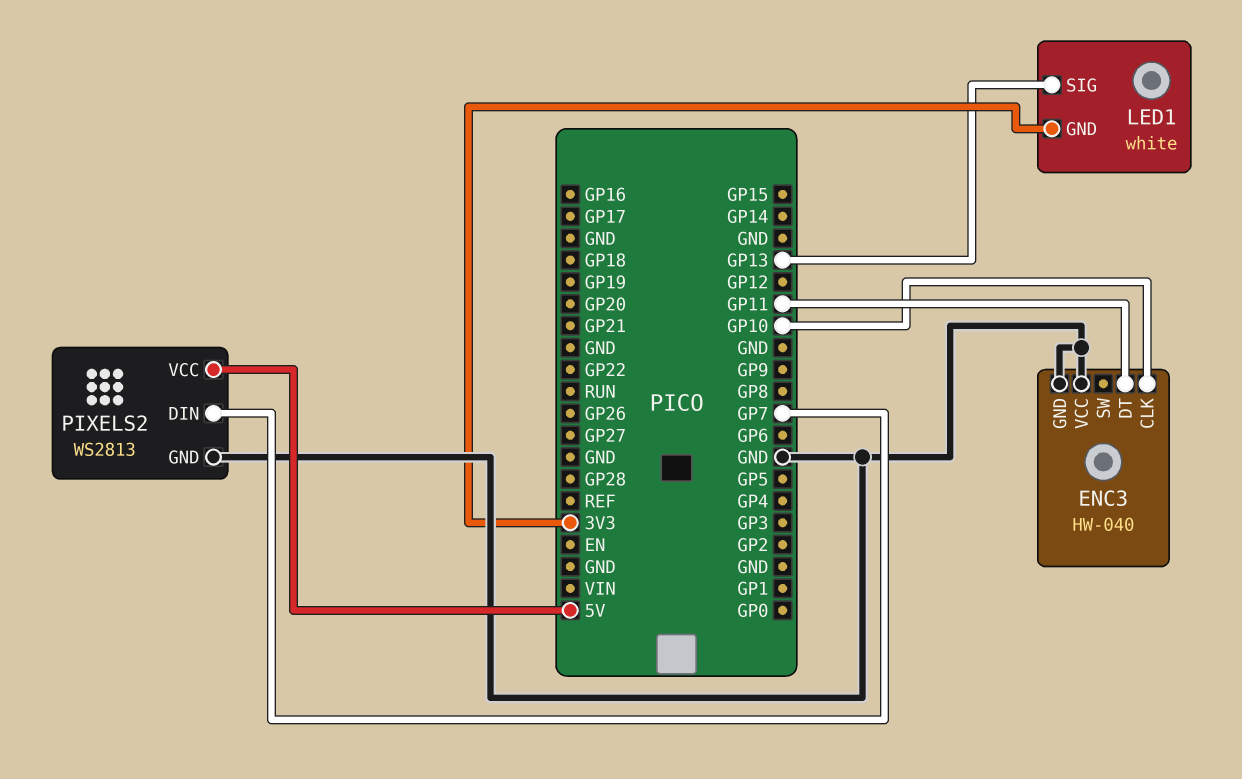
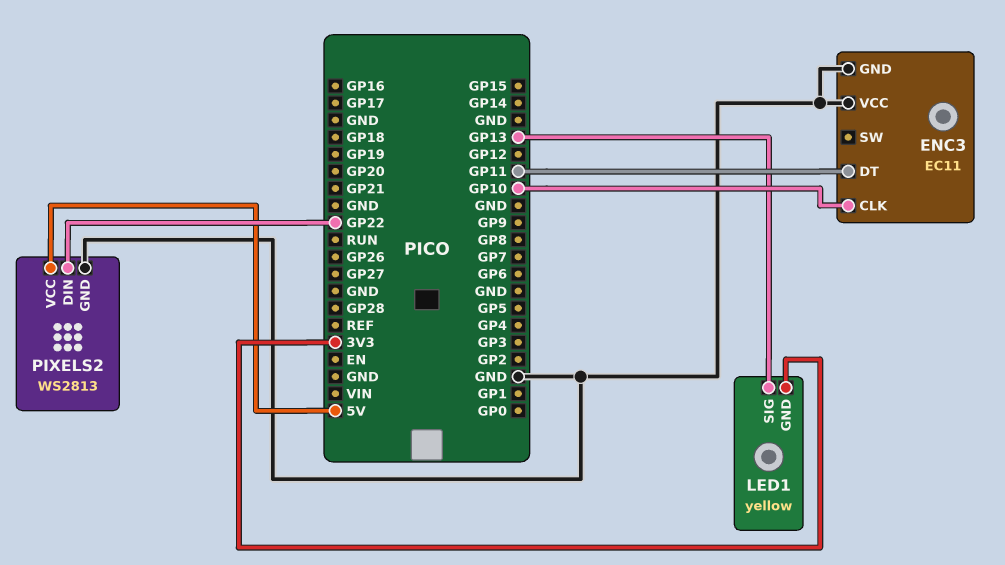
ENC3: HW-040 -> EC11
LED1: white -> yellow
PIXELS2 pin DIN: GP7 -> GP22

